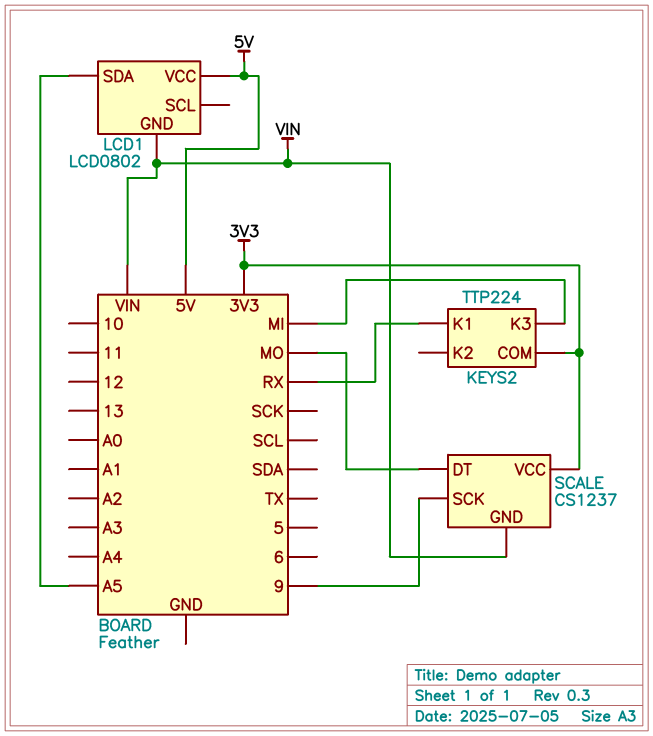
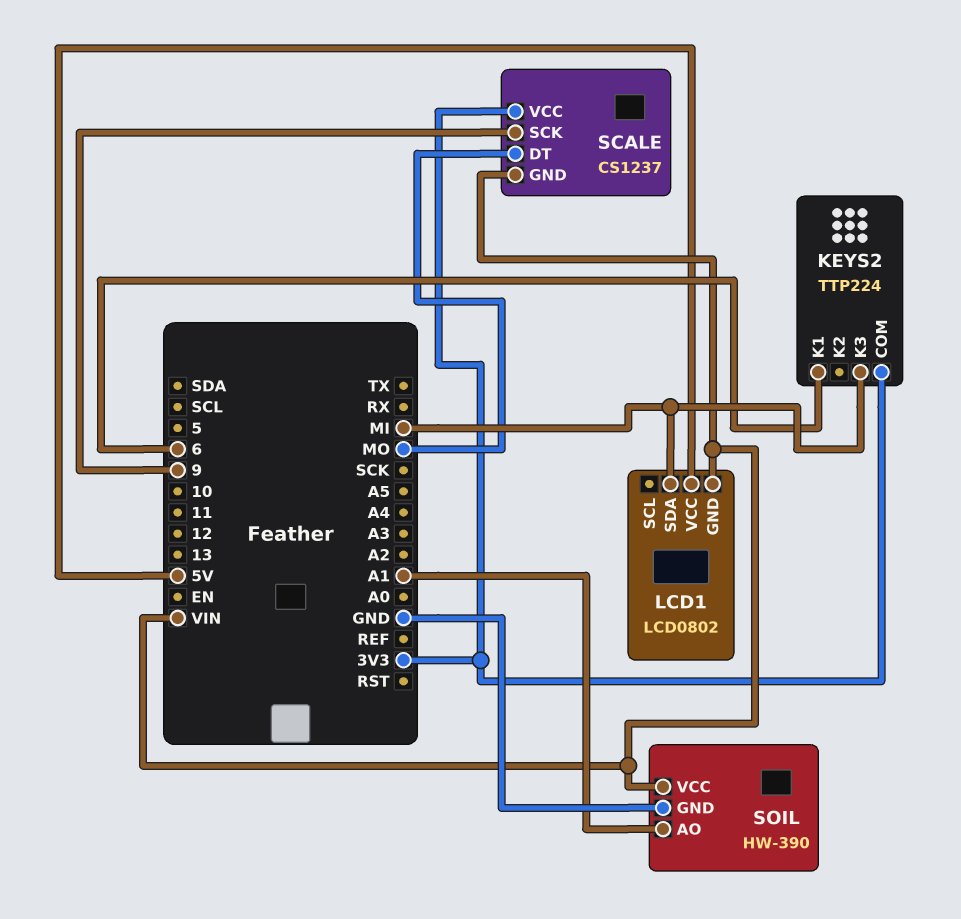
KEYS2 pin K1: RX -> 6
LCD1 pin SDA: A5 -> MI
SOIL: none -> HW-390
SOIL pin AO: none -> A1
SOIL pin GND: none -> GND
SOIL pin VCC: none -> VIN

